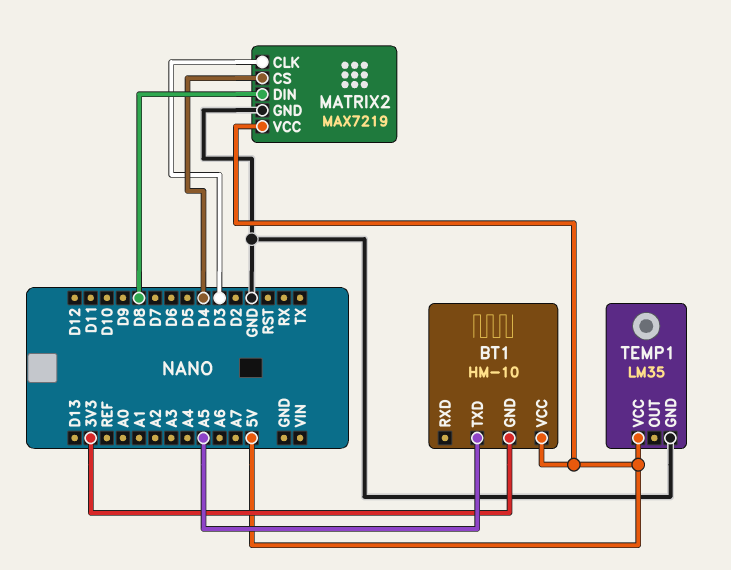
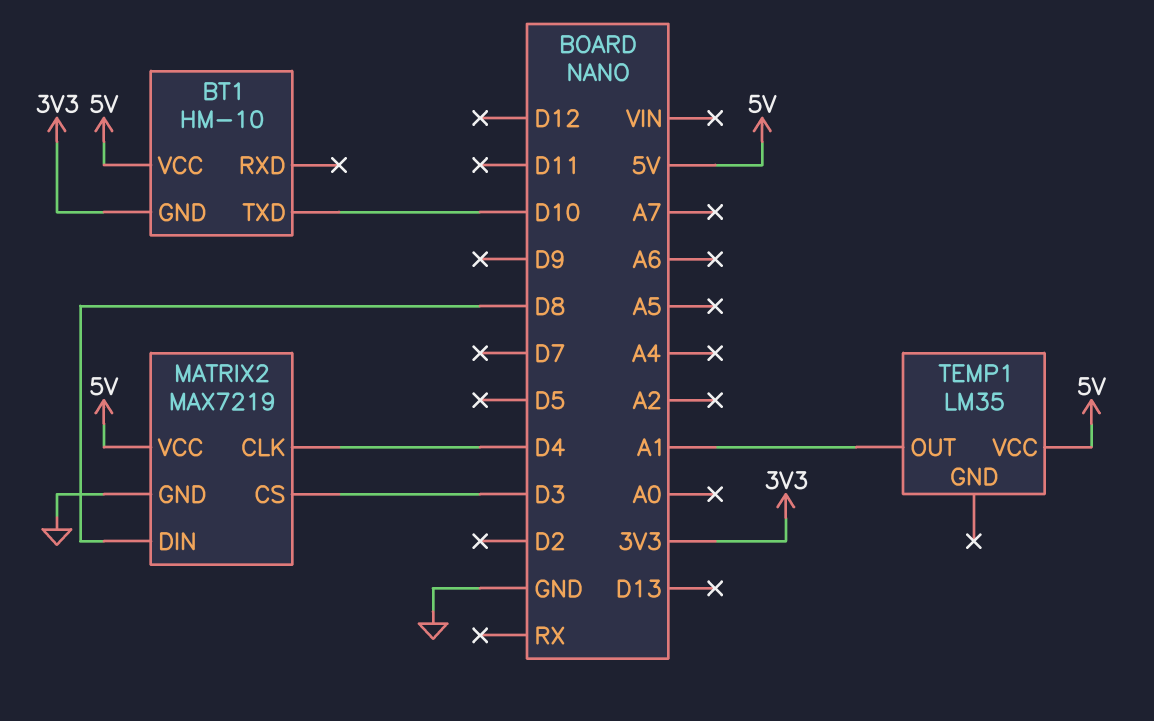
BT1 pin TXD: A5 -> D10
MATRIX2 pin CLK: D3 -> D4
MATRIX2 pin CS: D4 -> D3
TEMP1 pin GND: GND -> none
TEMP1 pin OUT: none -> A1

